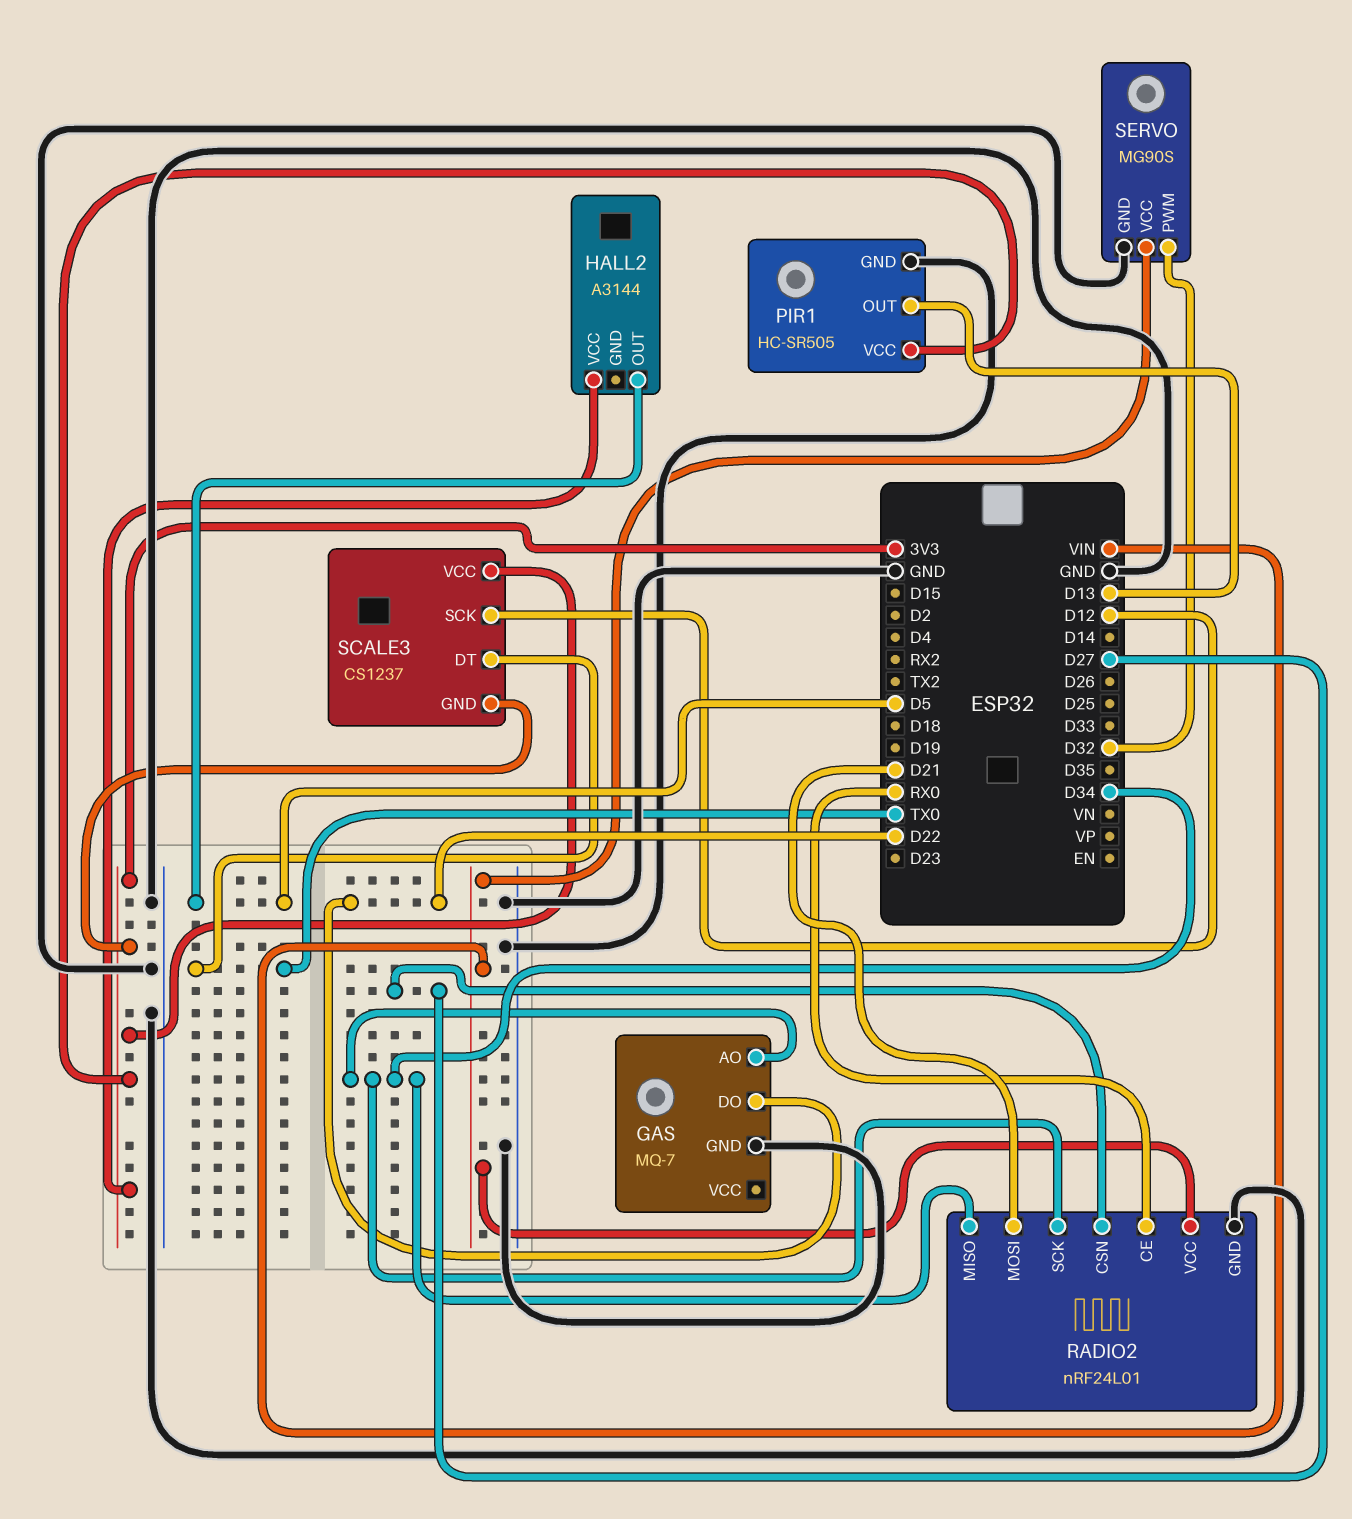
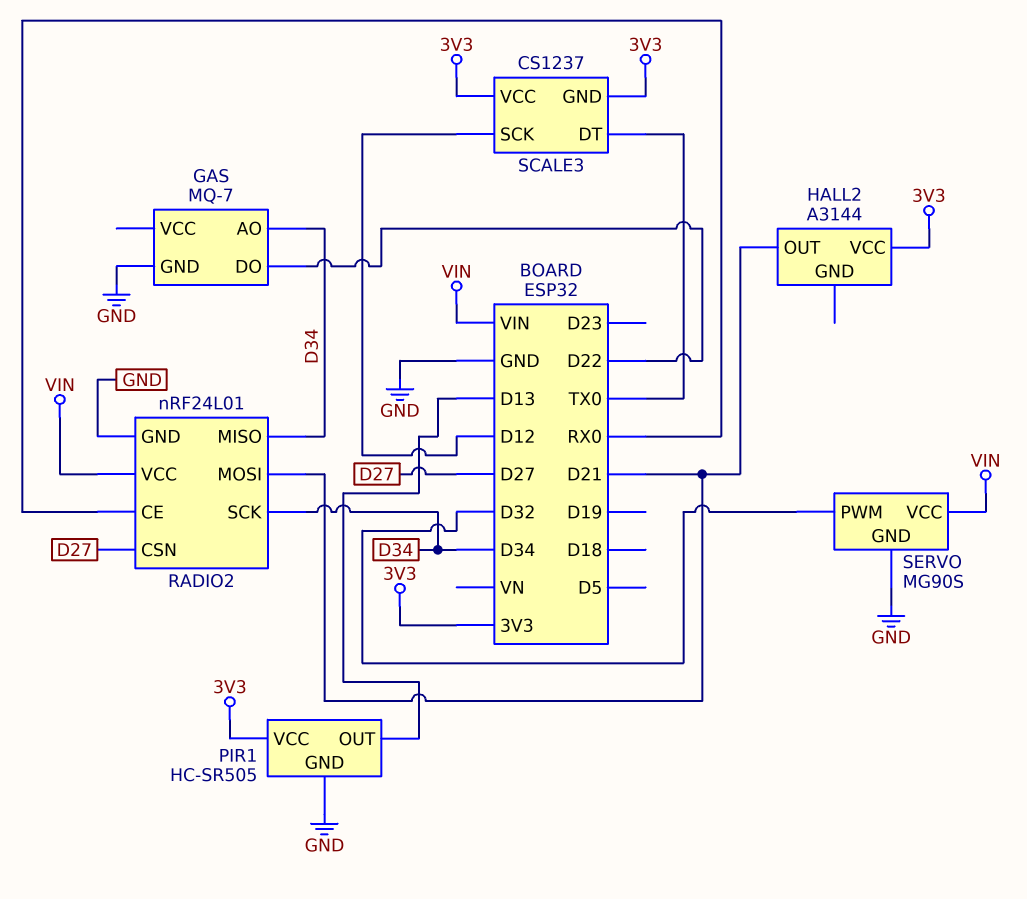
HALL2 pin OUT: D5 -> D21

